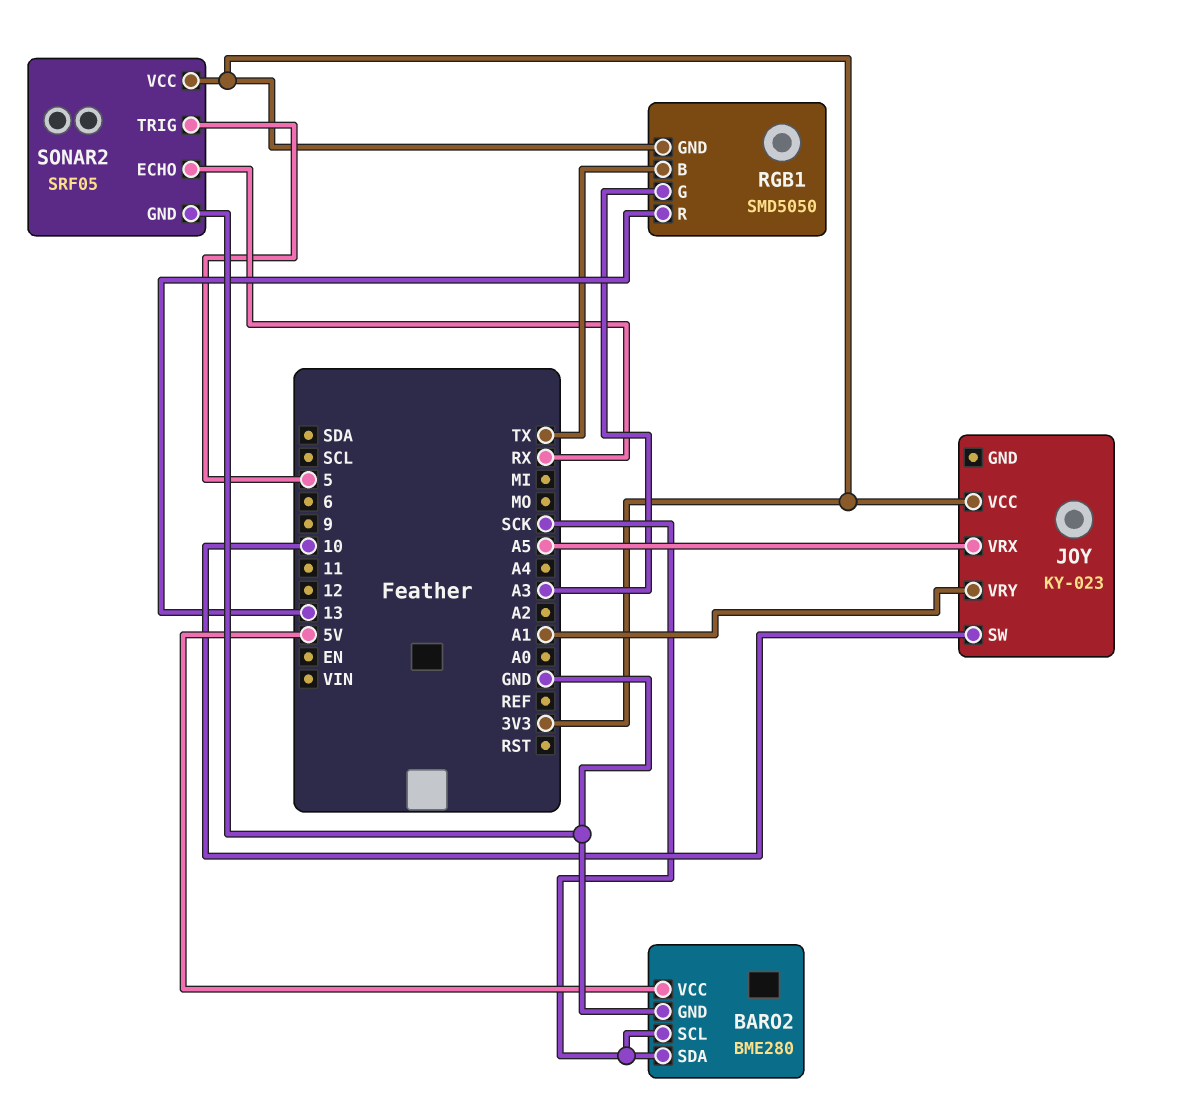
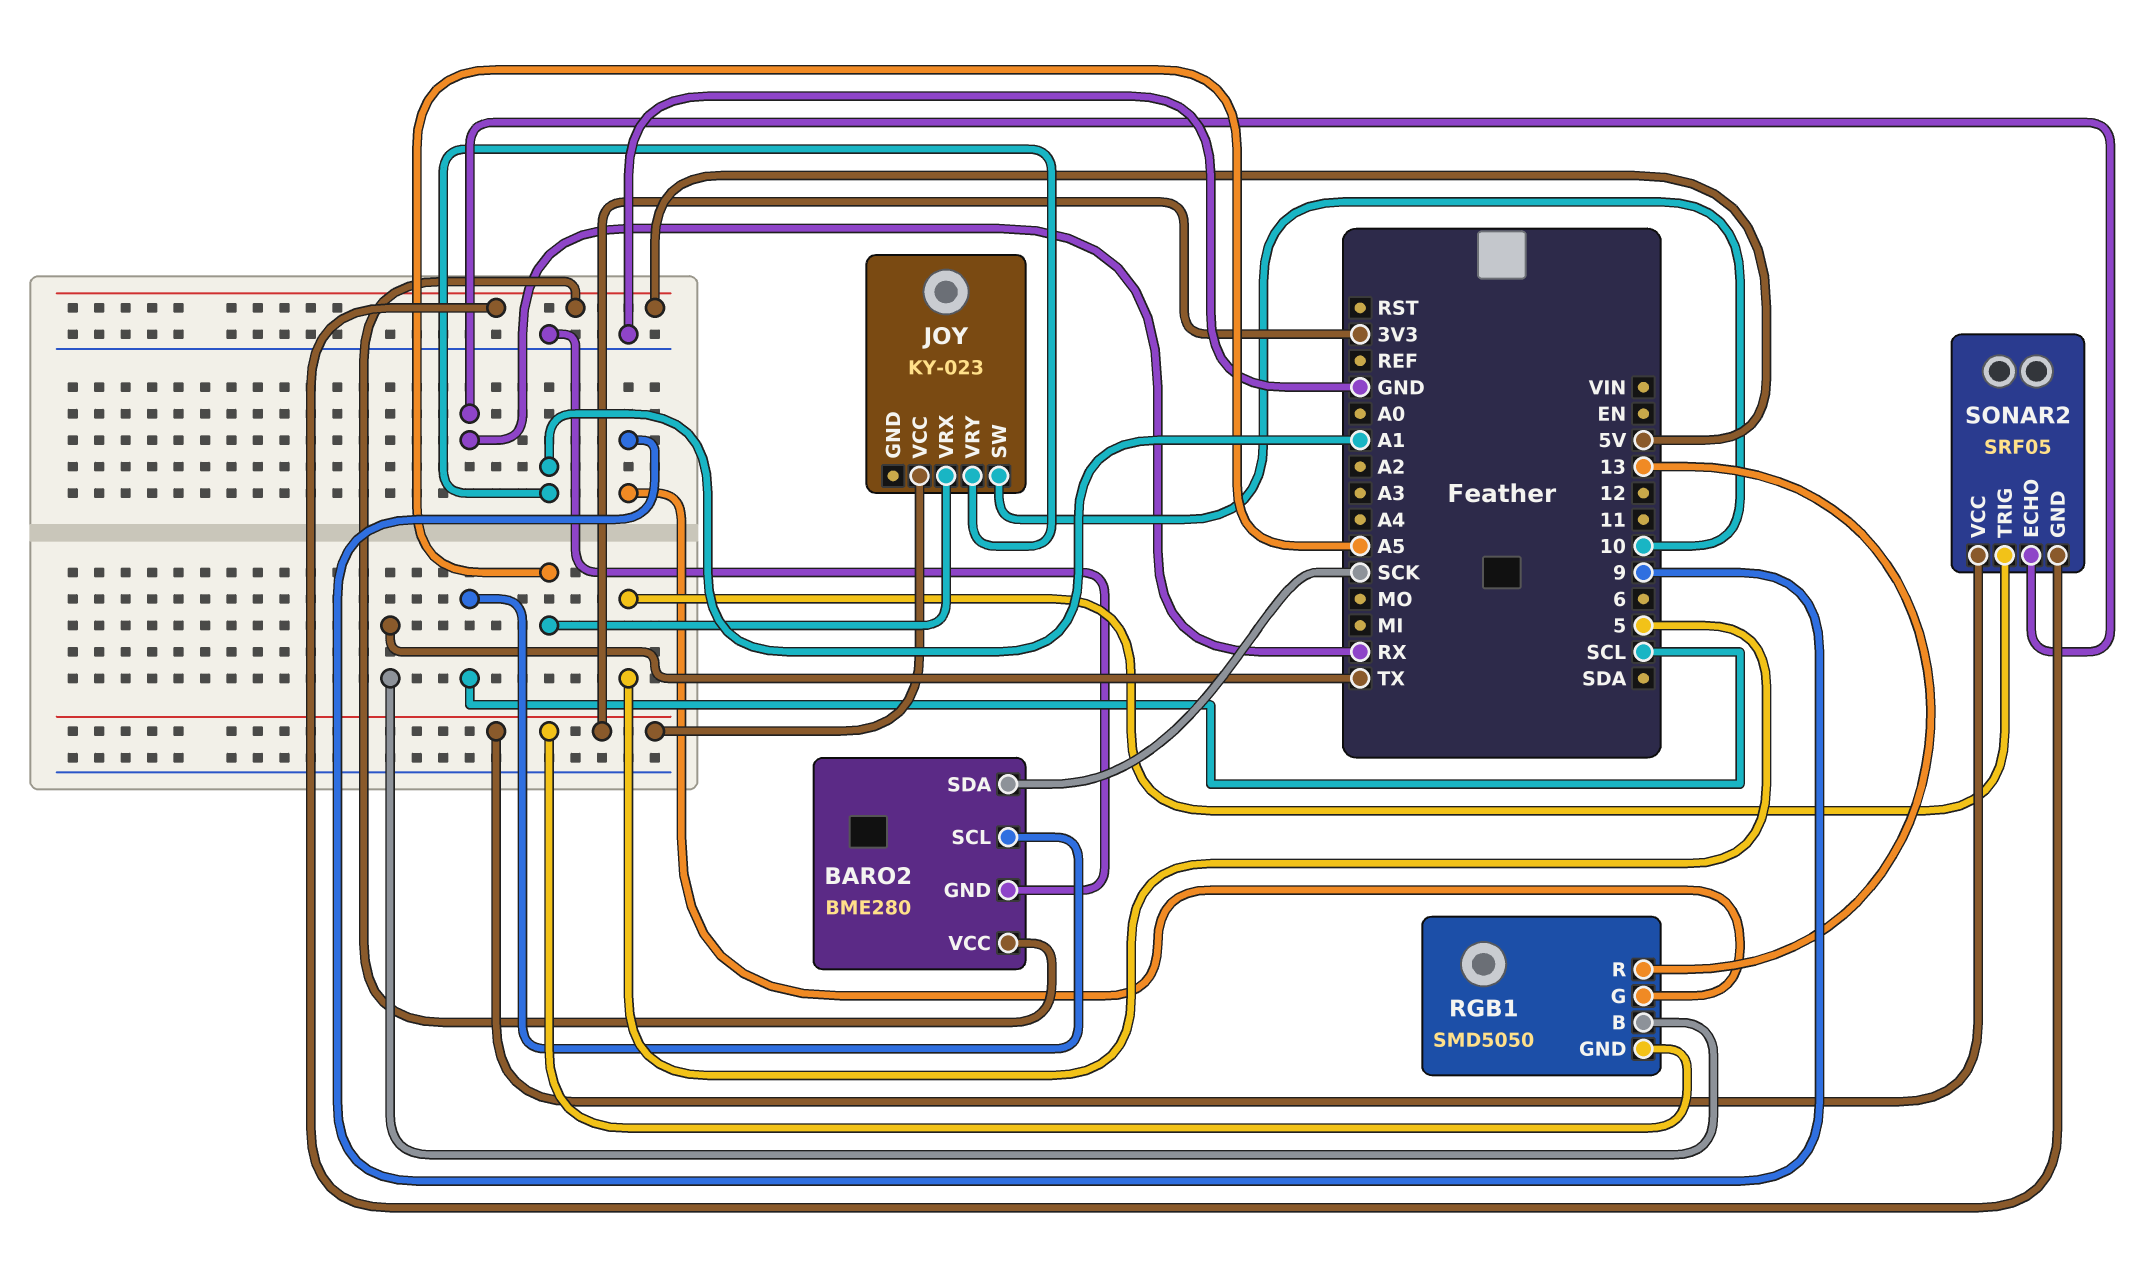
BARO2 pin SCL: SCK -> SCL
RGB1 pin G: A3 -> 9
SONAR2 pin GND: GND -> 5V

